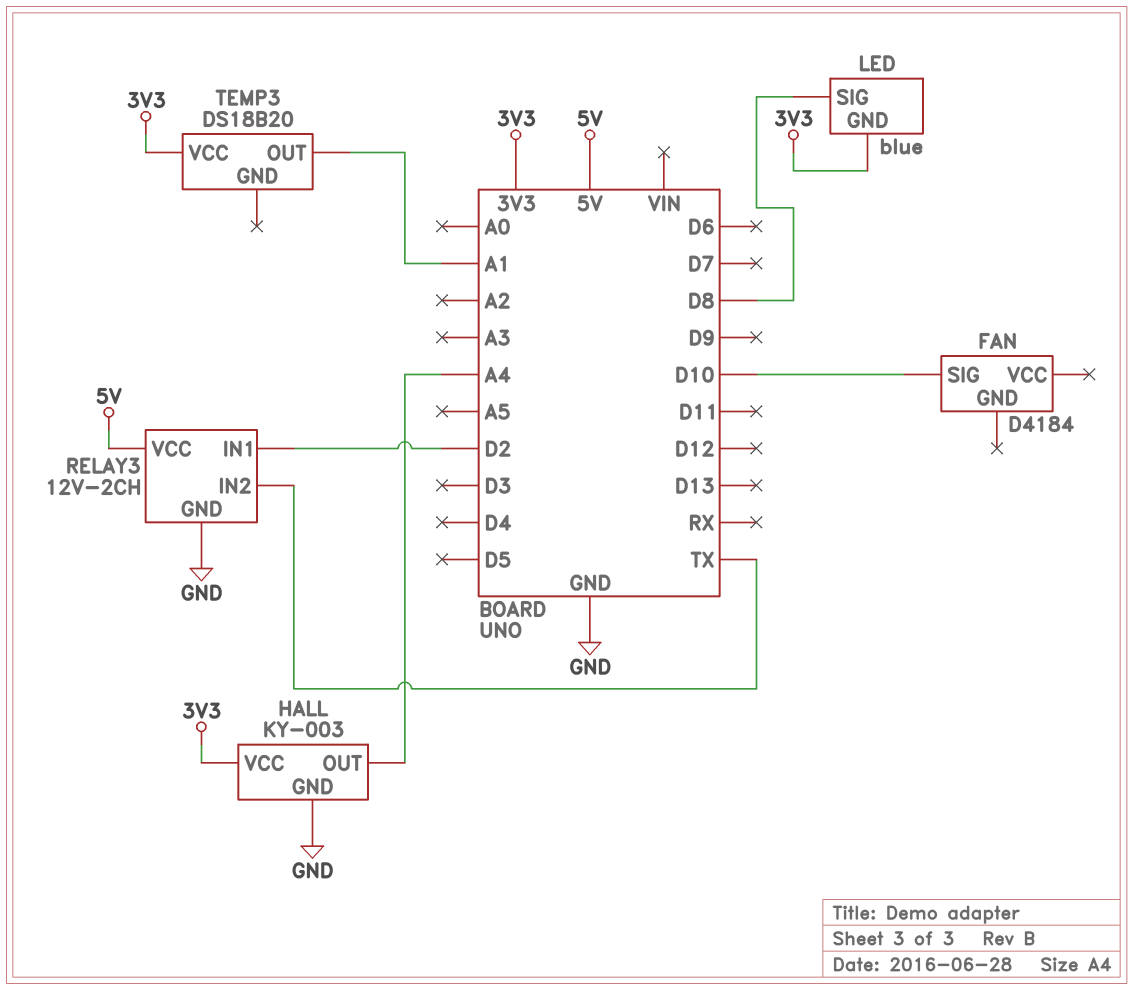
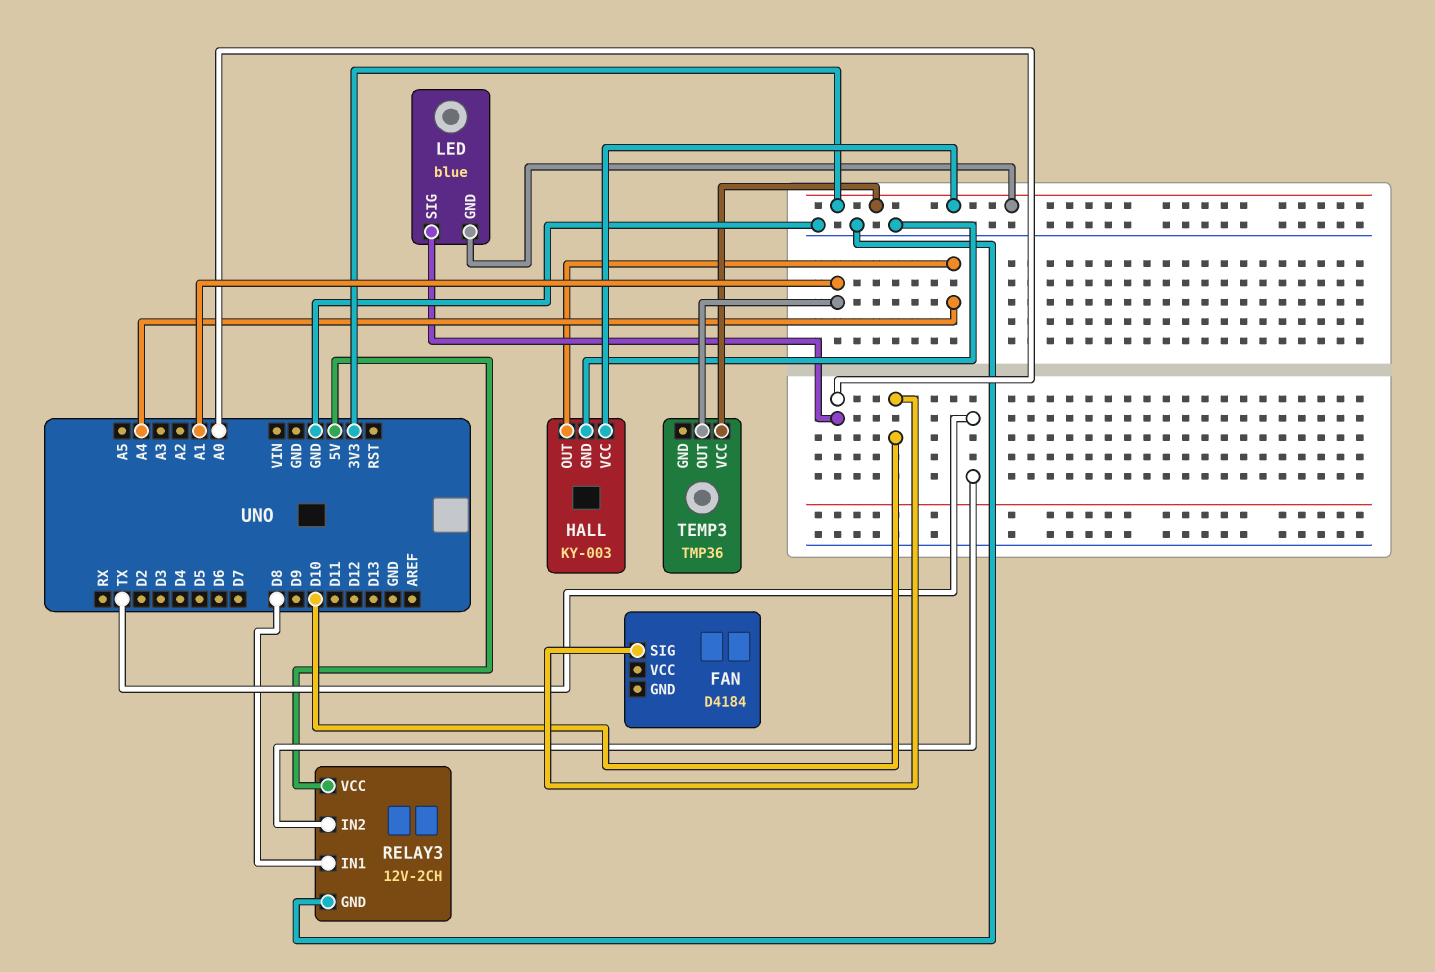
LED pin SIG: D8 -> A0
RELAY3 pin IN1: D2 -> D8
TEMP3: DS18B20 -> TMP36

